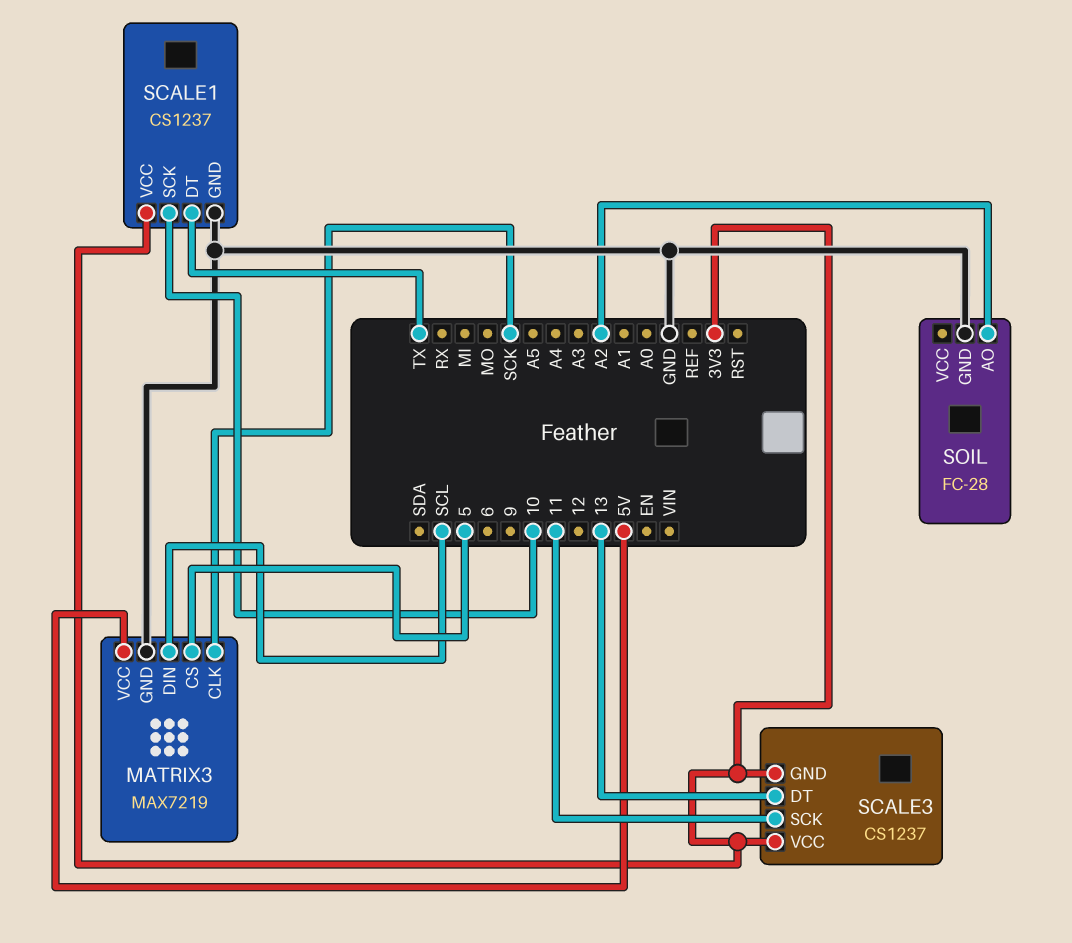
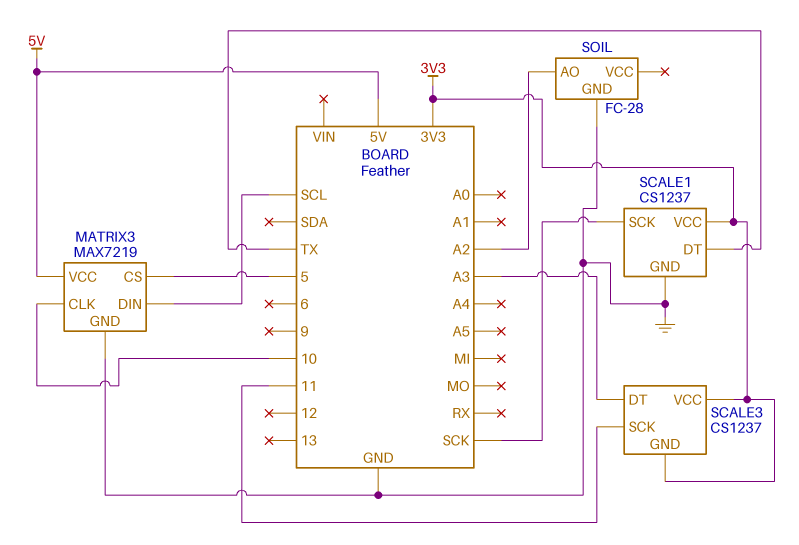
MATRIX3 pin CLK: SCK -> 10
SCALE1 pin SCK: 10 -> SCK
SCALE3 pin DT: 13 -> A3

